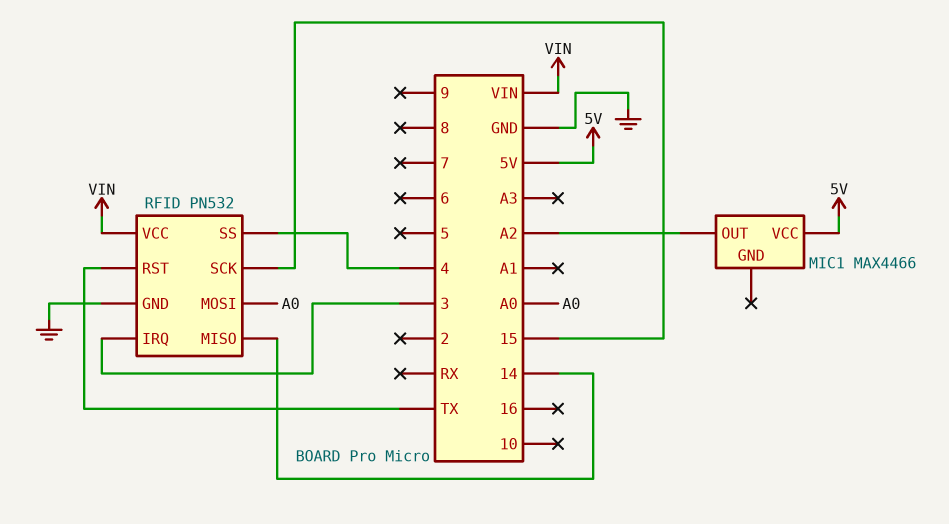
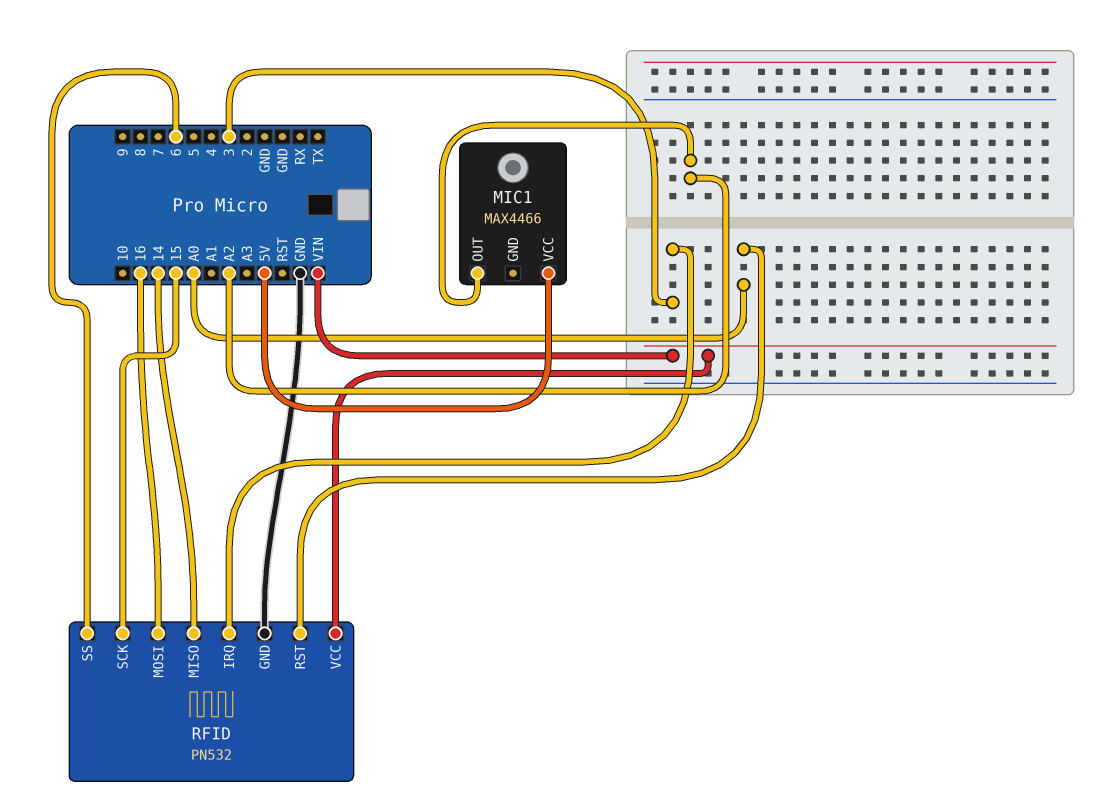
RFID pin MOSI: A0 -> 16
RFID pin RST: TX -> A0
RFID pin SS: 4 -> 6

